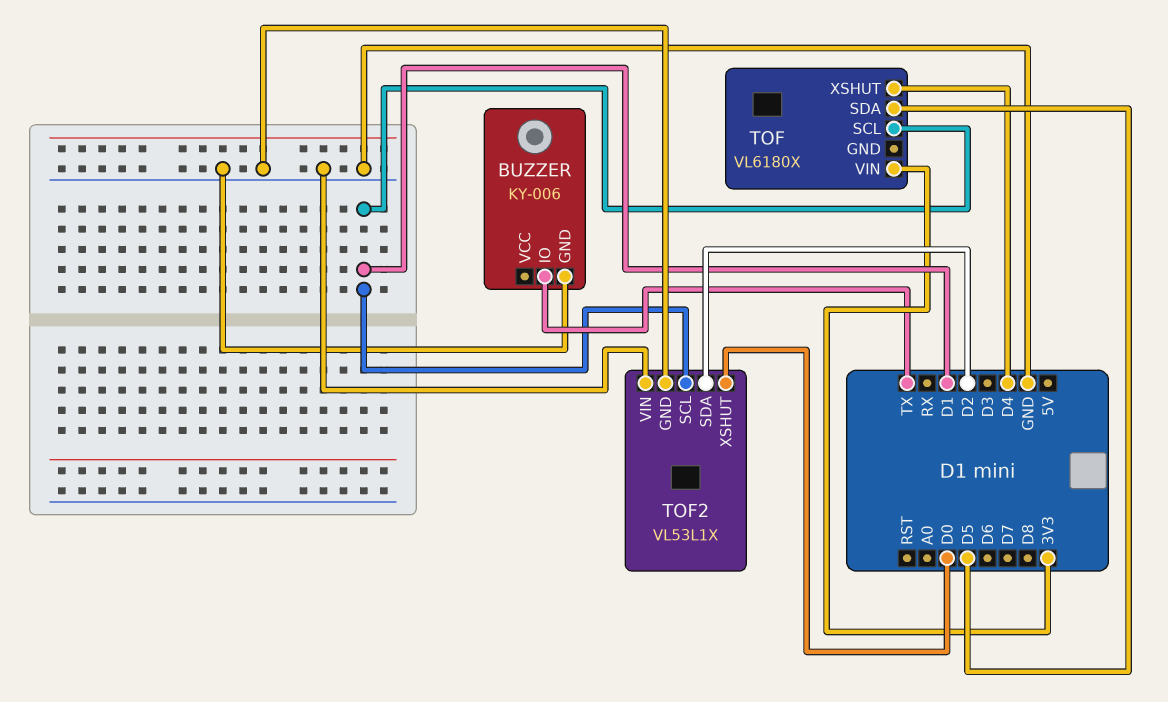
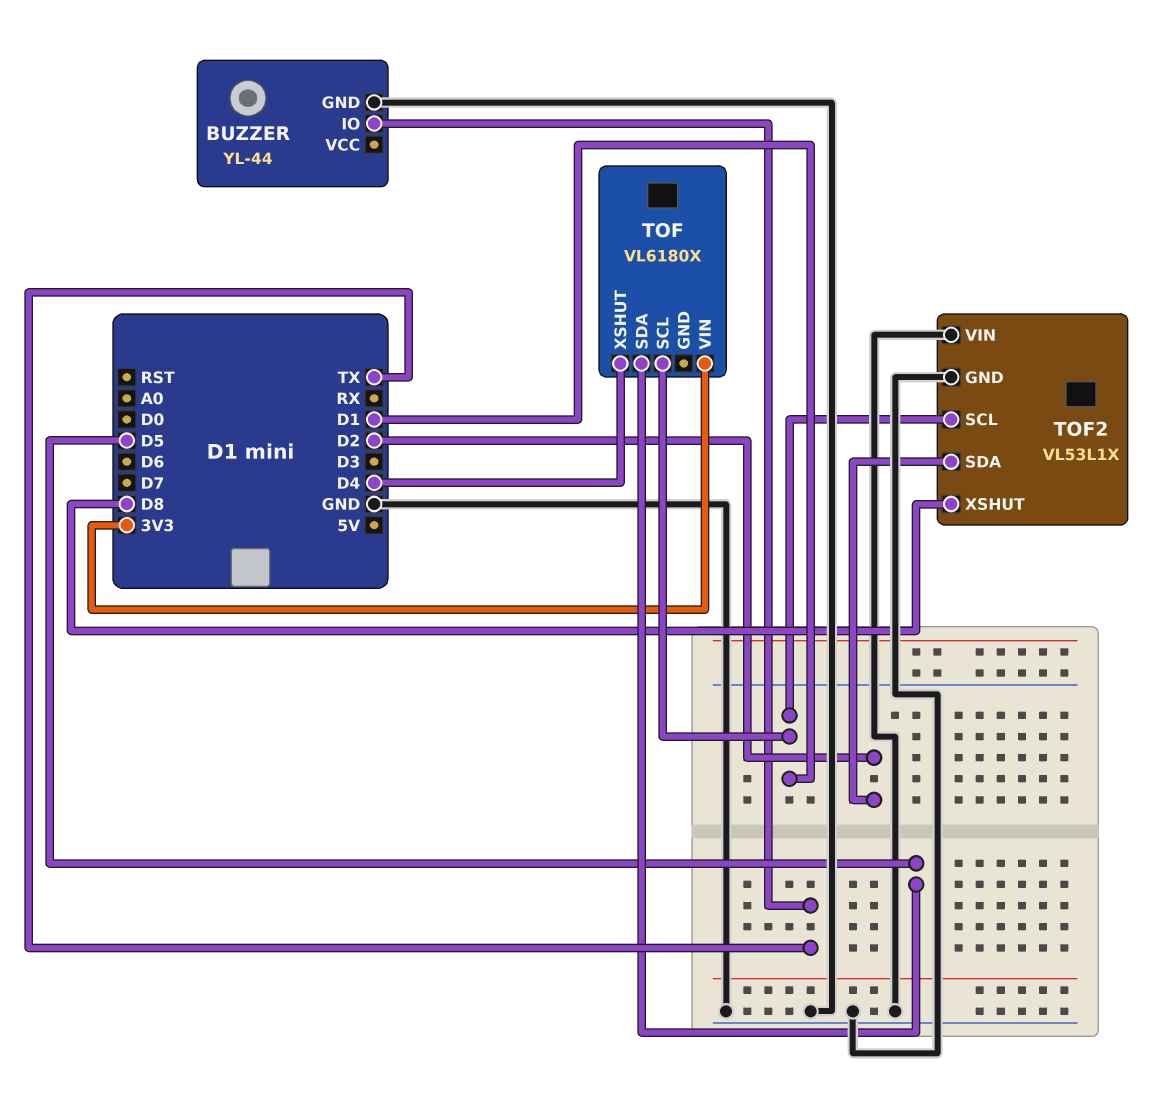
BUZZER: KY-006 -> YL-44
TOF2 pin XSHUT: D0 -> D8

